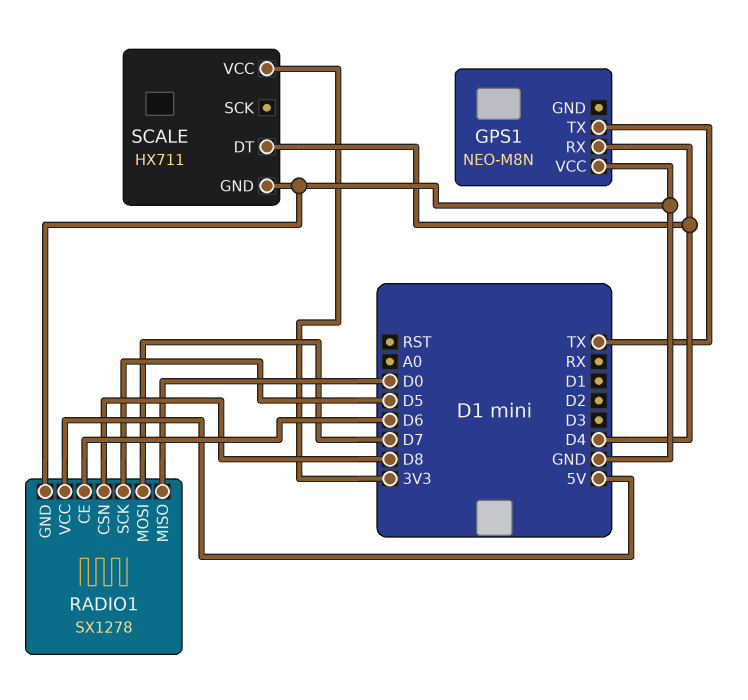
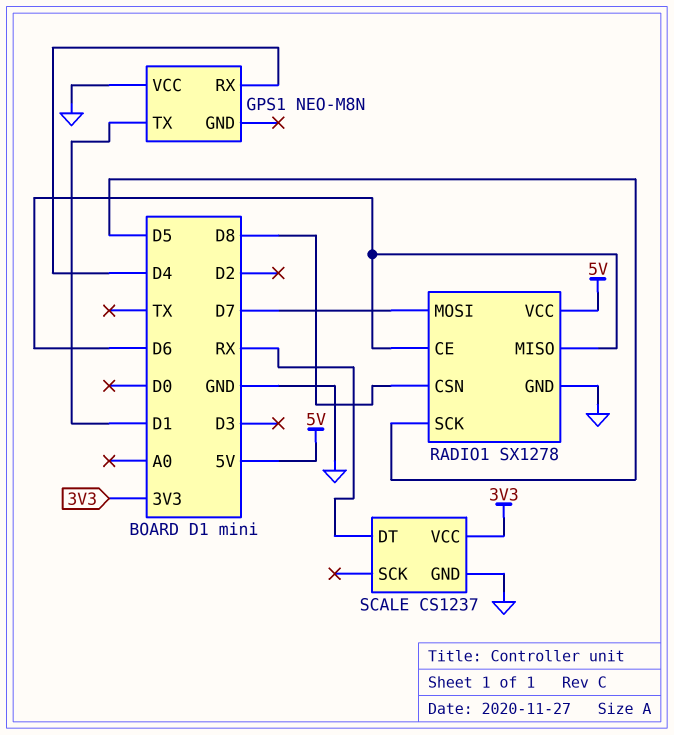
GPS1 pin TX: TX -> D1
RADIO1 pin MISO: D0 -> D6
SCALE: HX711 -> CS1237
SCALE pin DT: D4 -> RX

